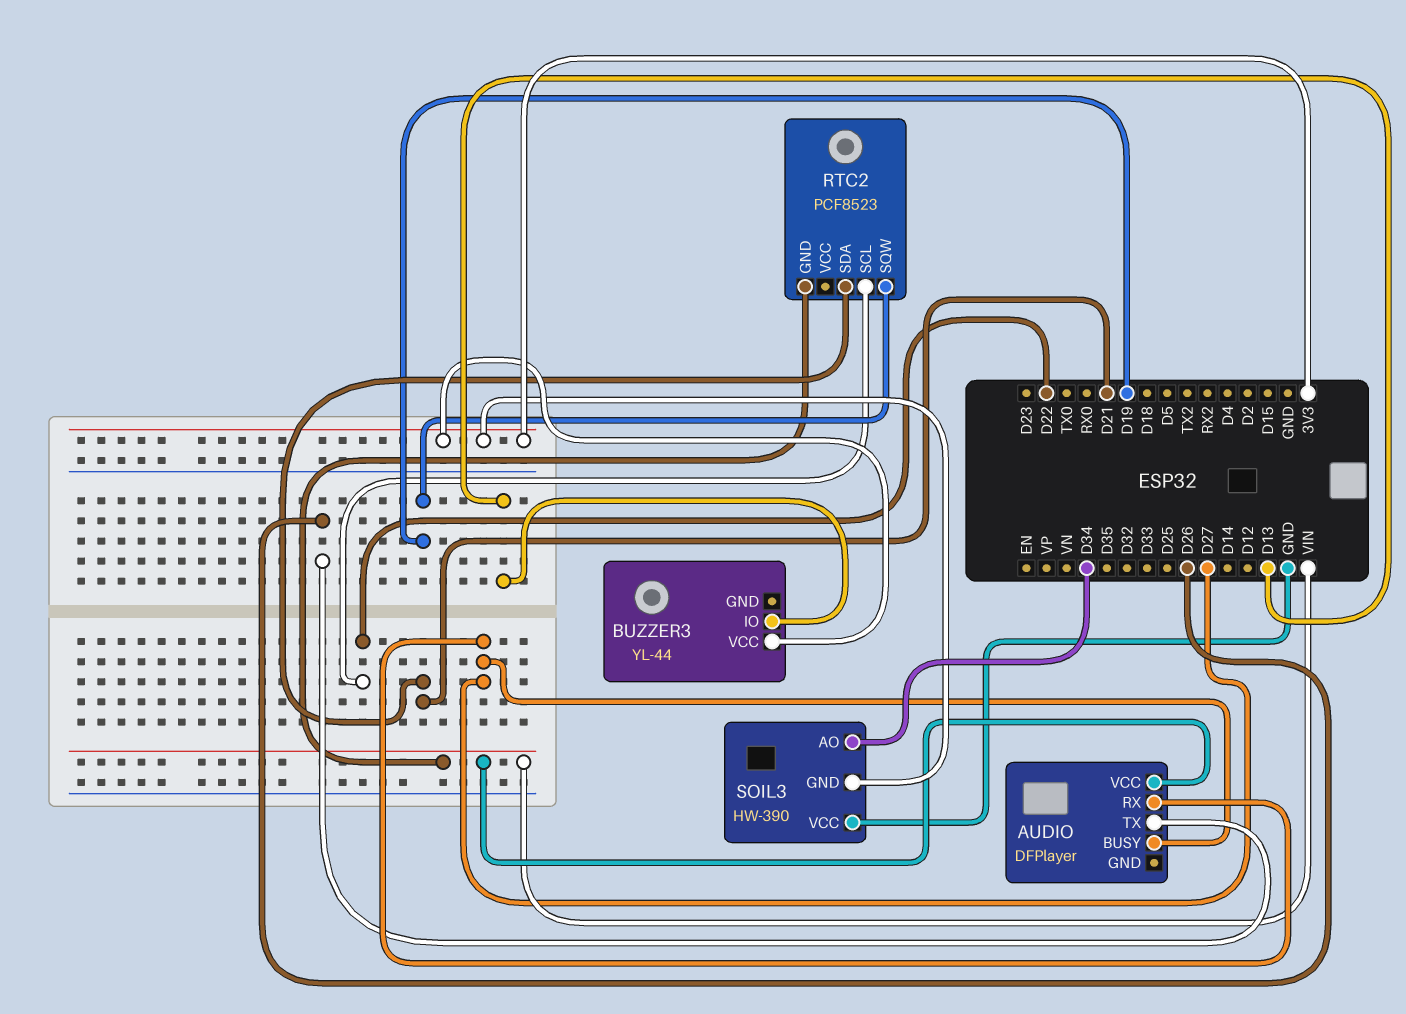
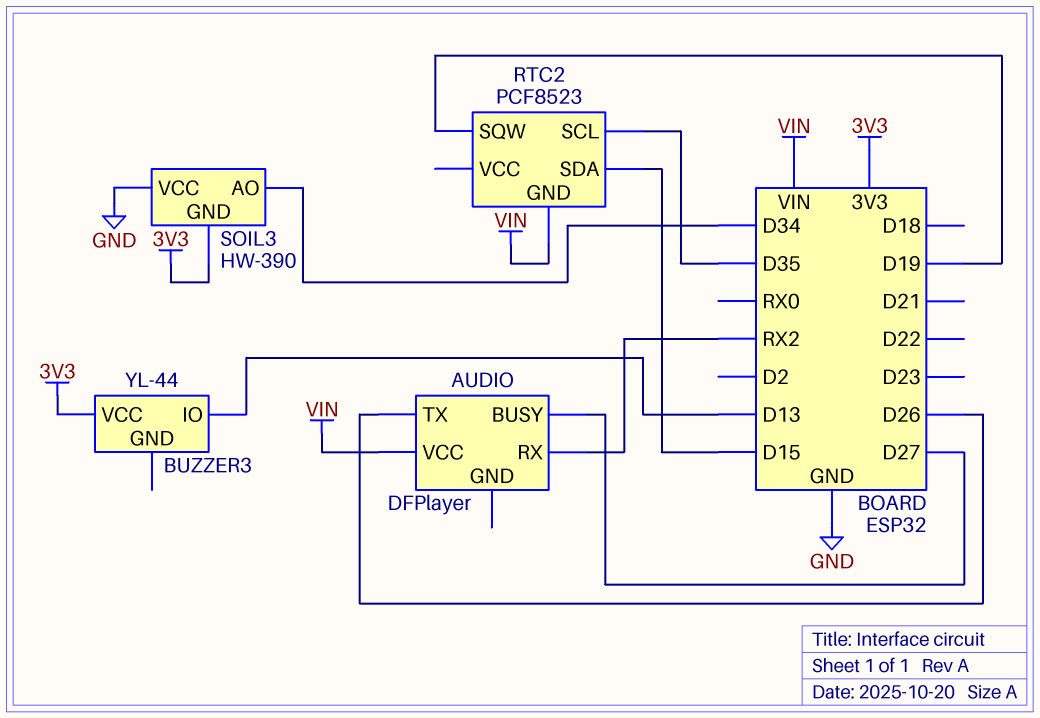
AUDIO pin RX: D27 -> RX2
RTC2 pin SCL: D22 -> D35
RTC2 pin SDA: D21 -> D15

